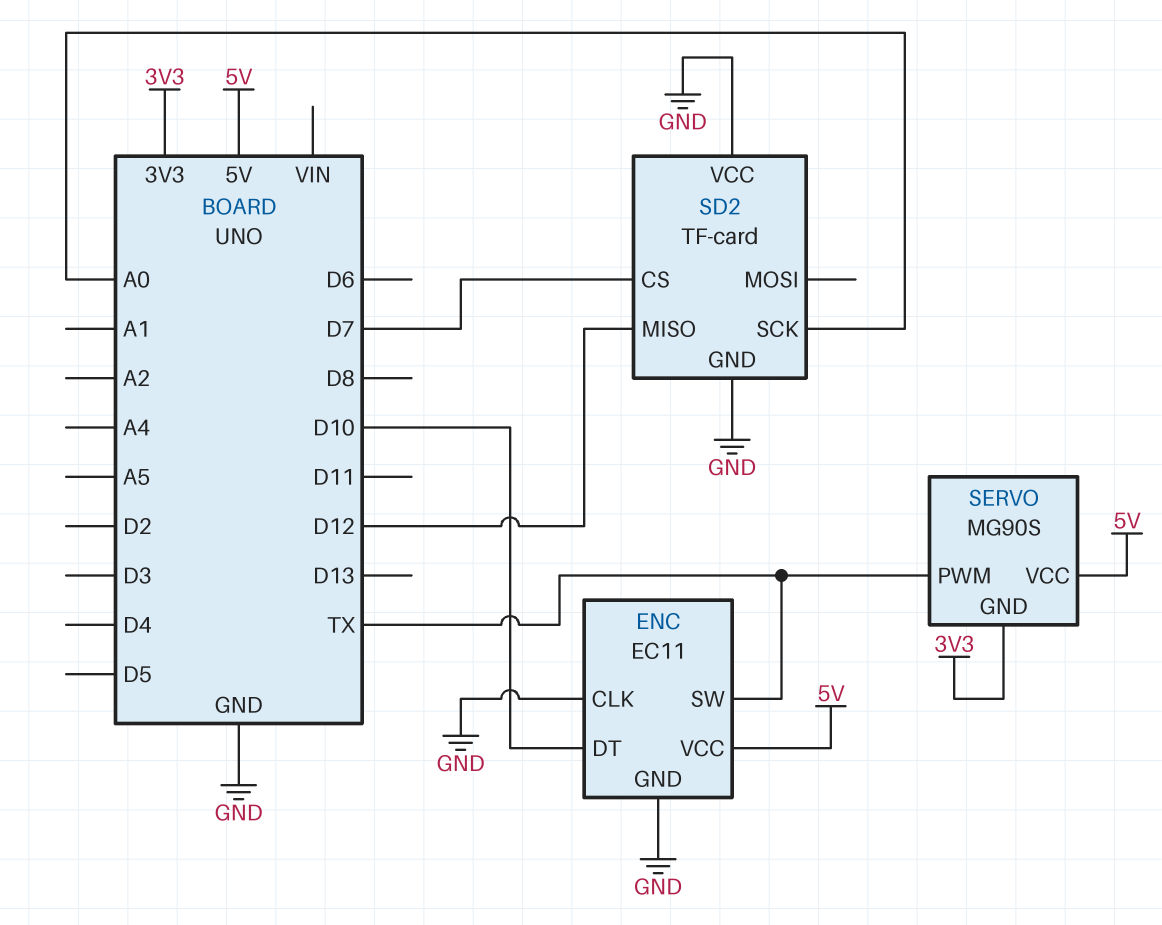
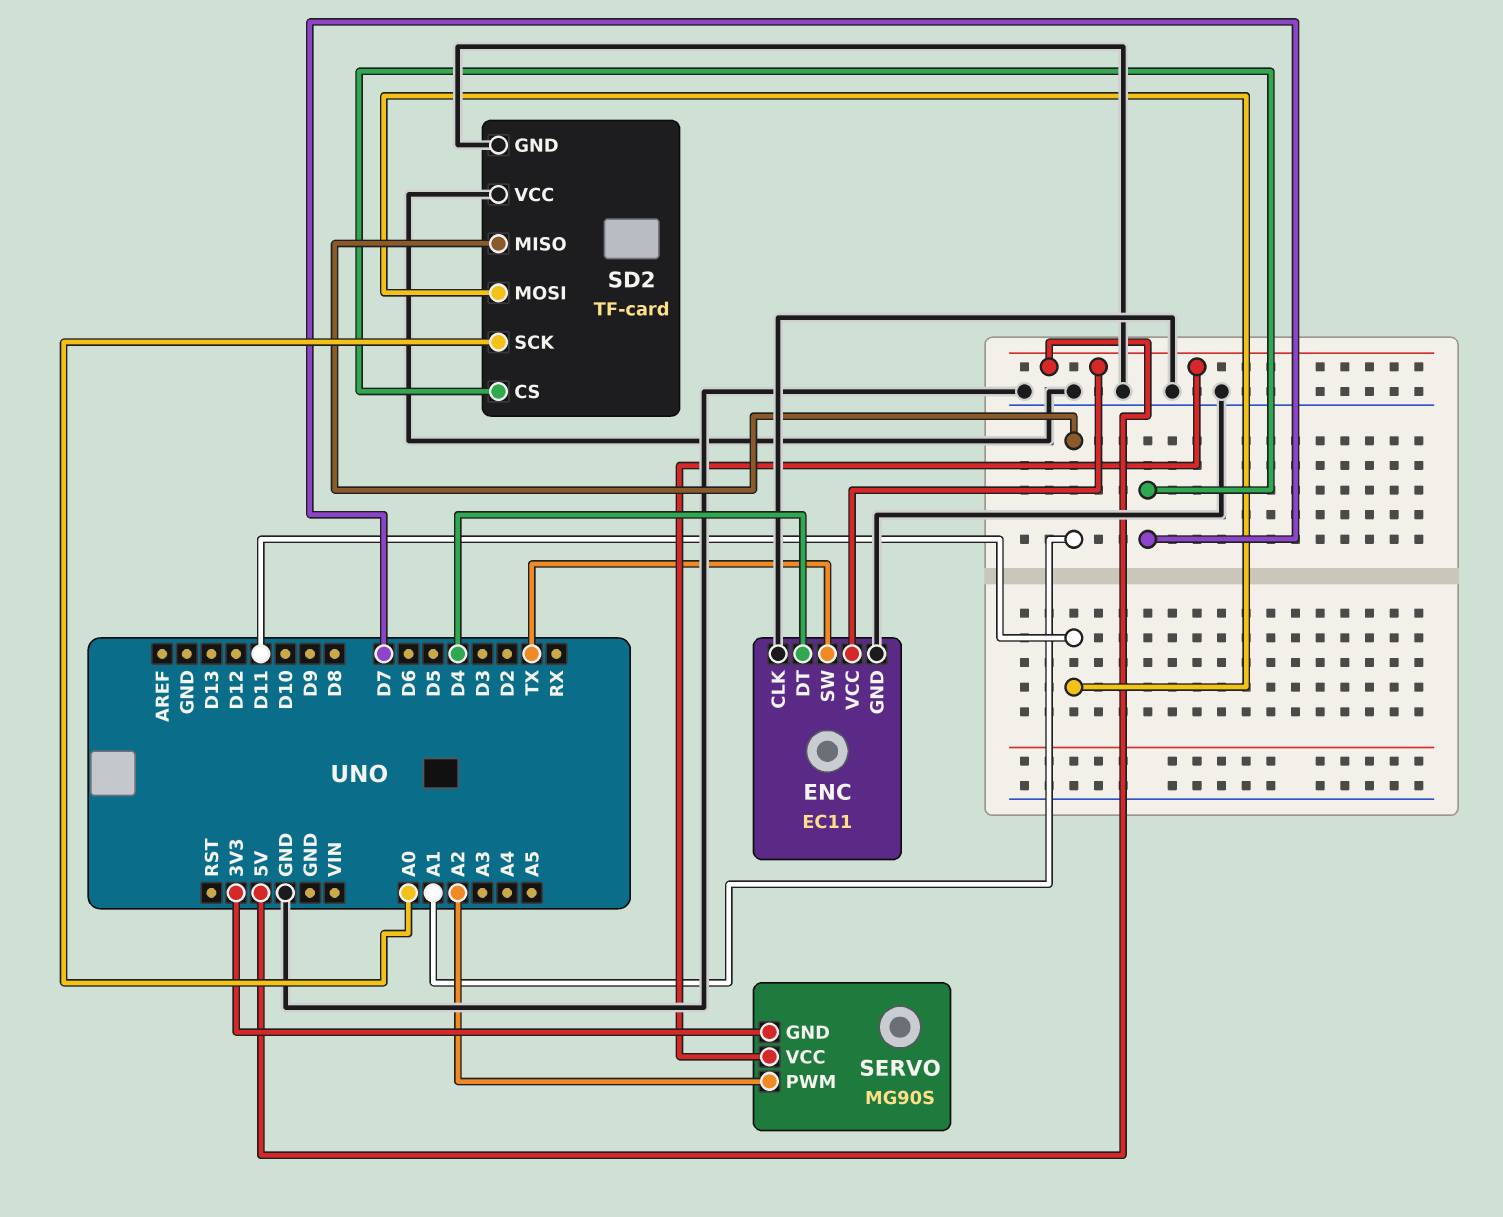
ENC pin DT: D10 -> D4
SD2 pin MISO: D12 -> A1
SD2 pin MOSI: none -> D11
SERVO pin PWM: TX -> A2

